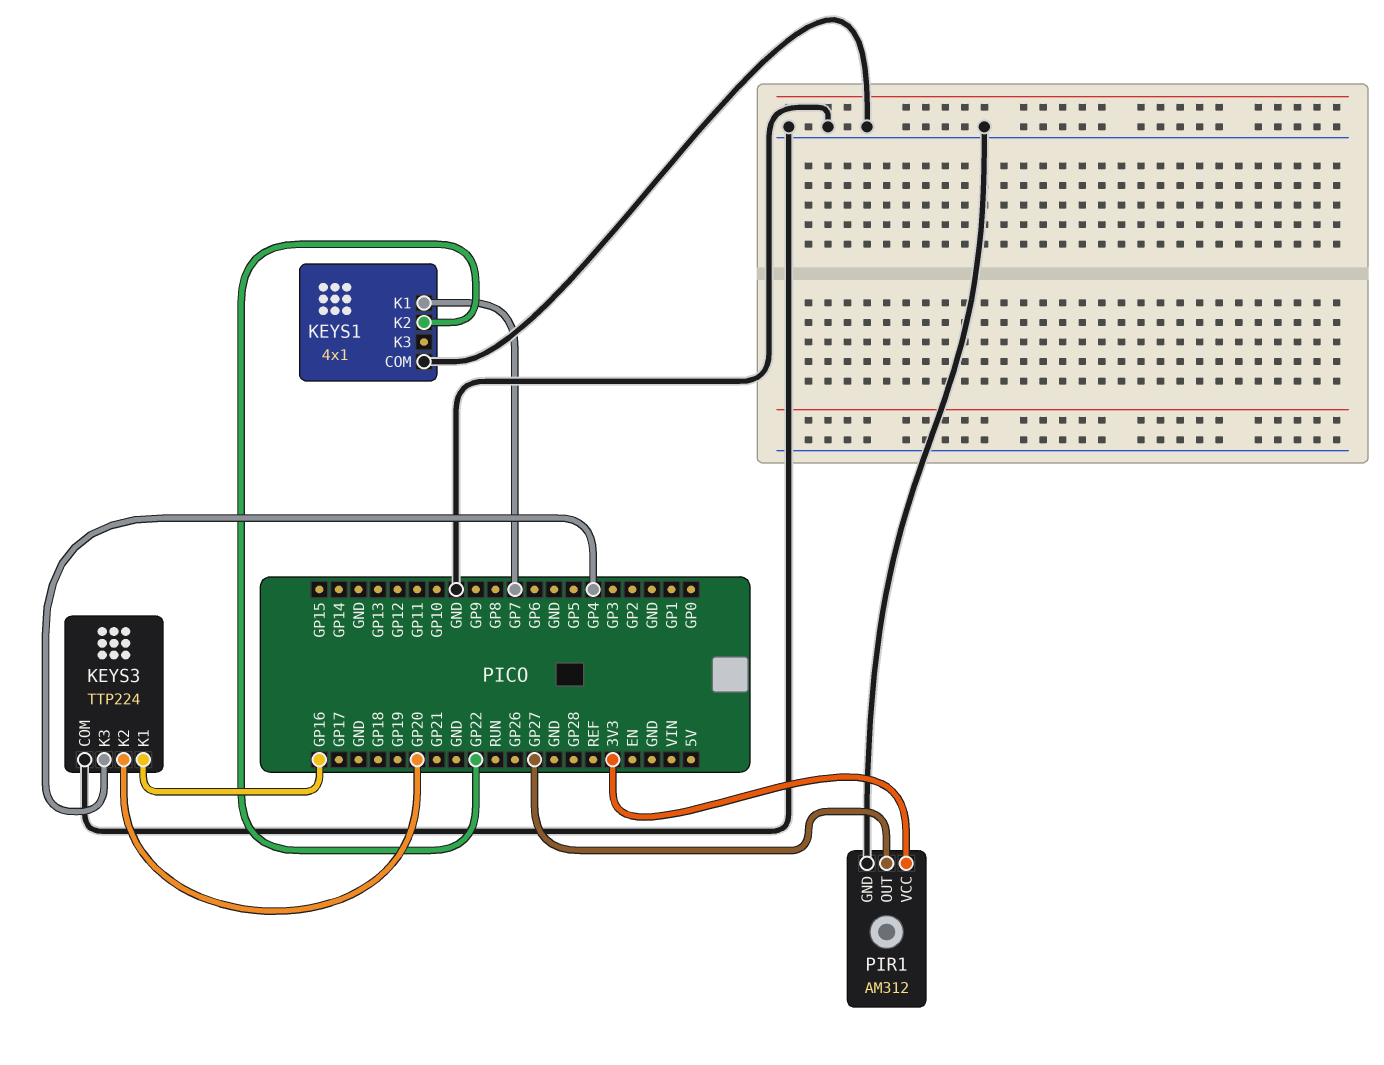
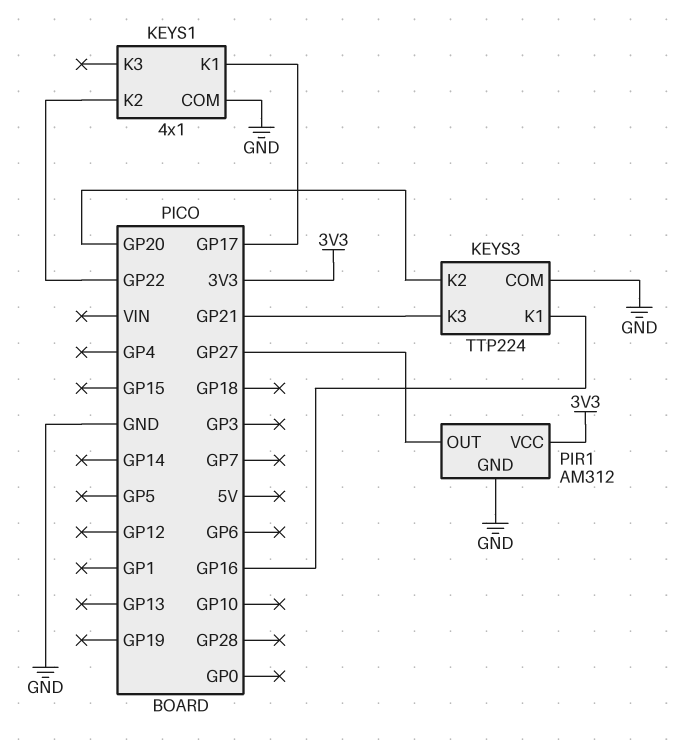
KEYS1 pin K1: GP7 -> GP17
KEYS3 pin K3: GP4 -> GP21

